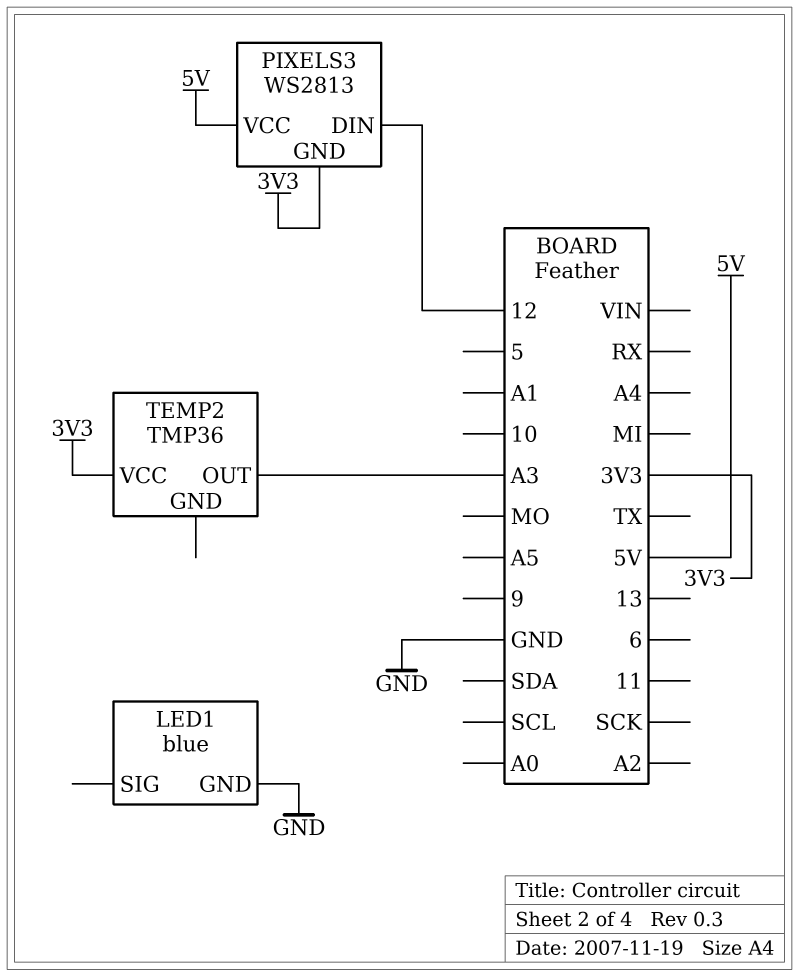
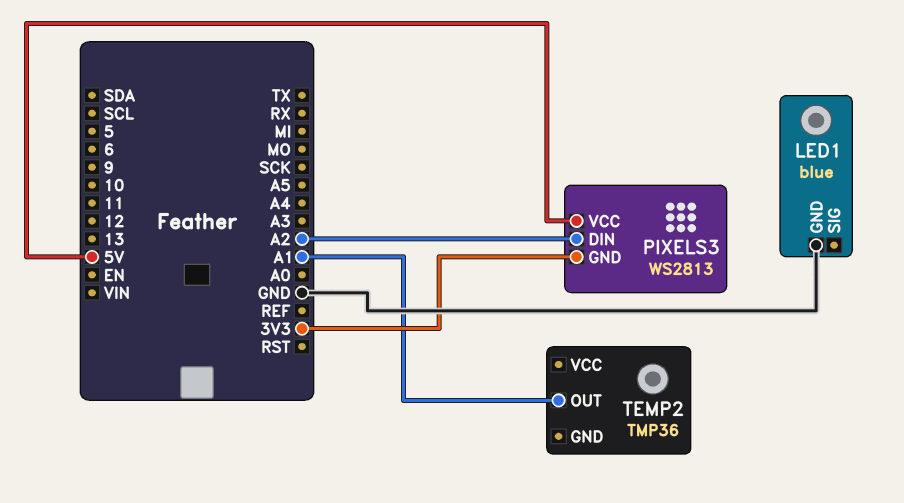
PIXELS3 pin DIN: 12 -> A2
TEMP2 pin OUT: A3 -> A1
TEMP2 pin VCC: 3V3 -> none

